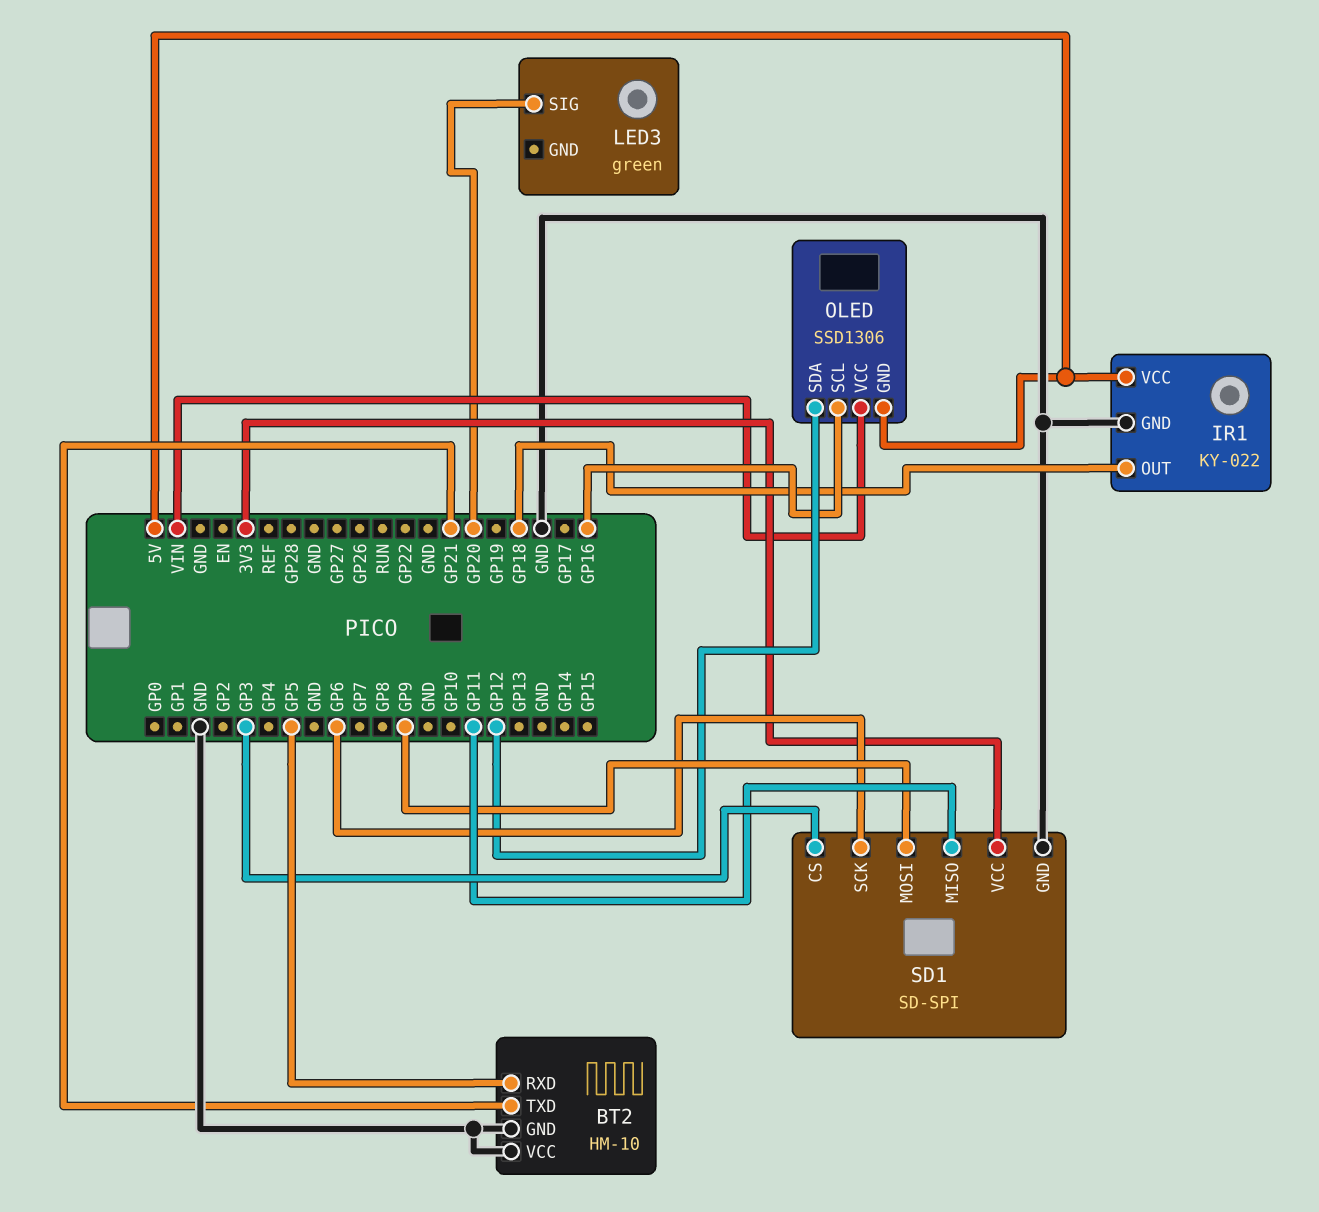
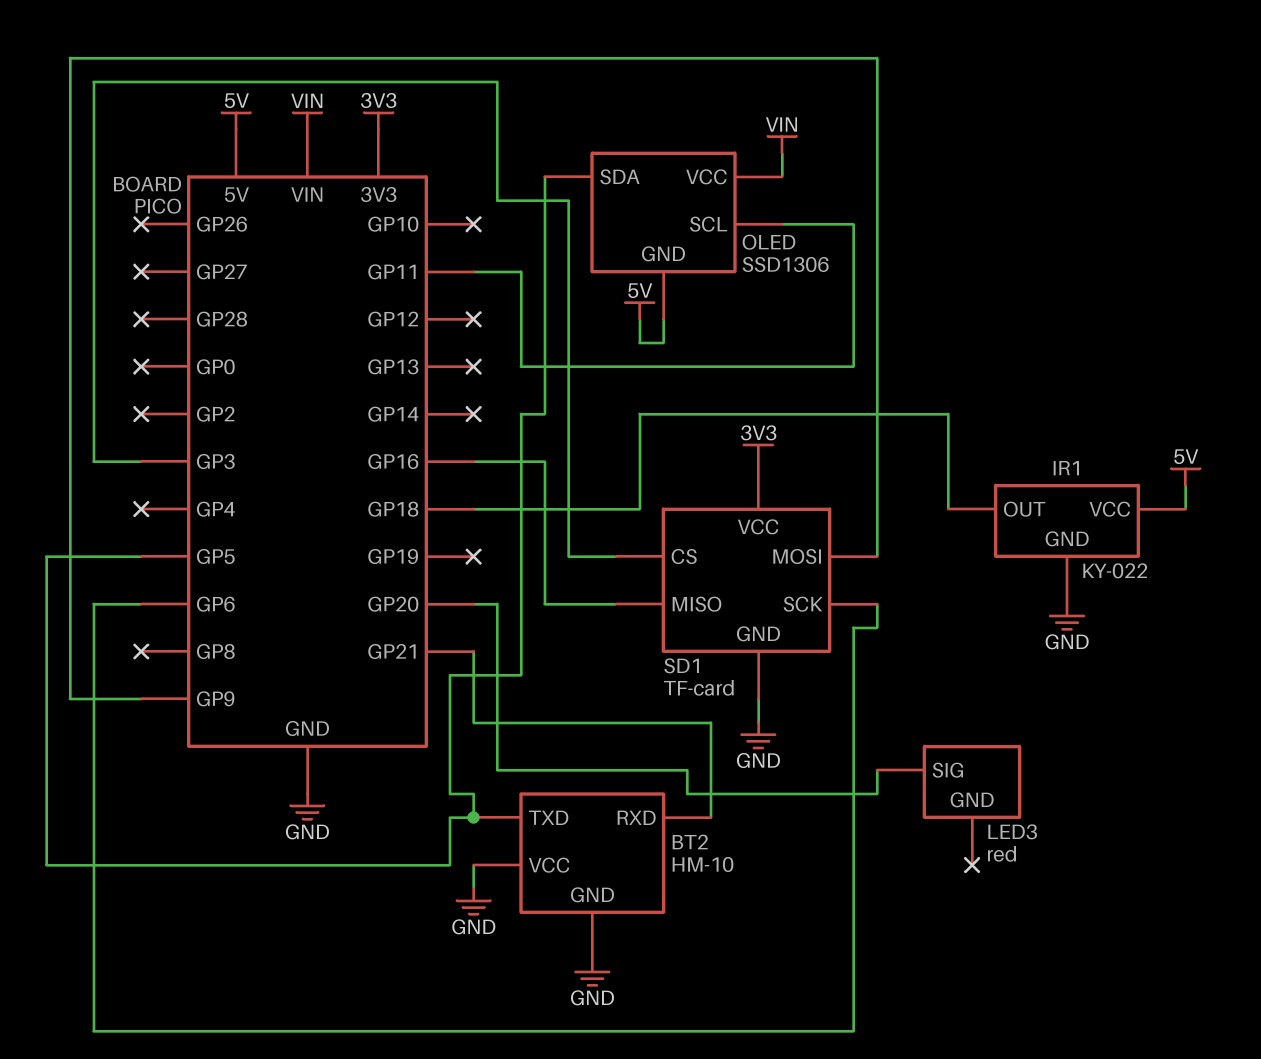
BT2 pin RXD: GP5 -> GP21
BT2 pin TXD: GP21 -> GP5
LED3: green -> red
OLED pin SCL: GP16 -> GP11
OLED pin SDA: GP12 -> GP5
SD1: SD-SPI -> TF-card
SD1 pin MISO: GP11 -> GP16

